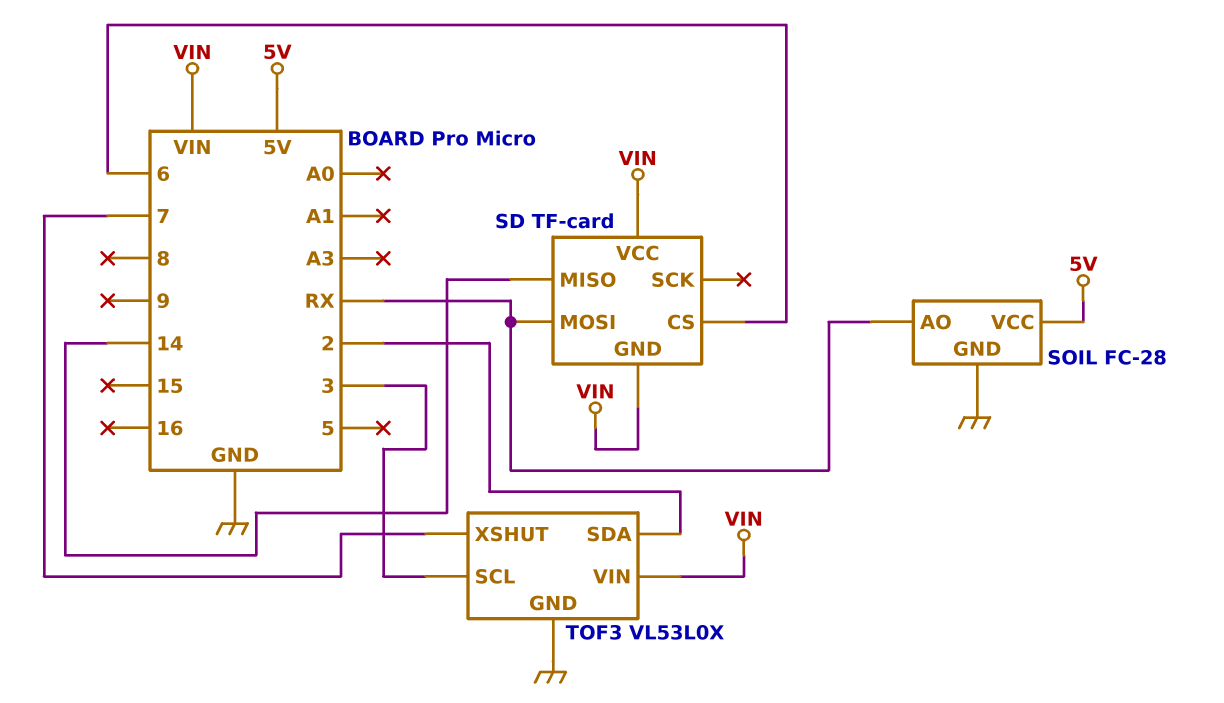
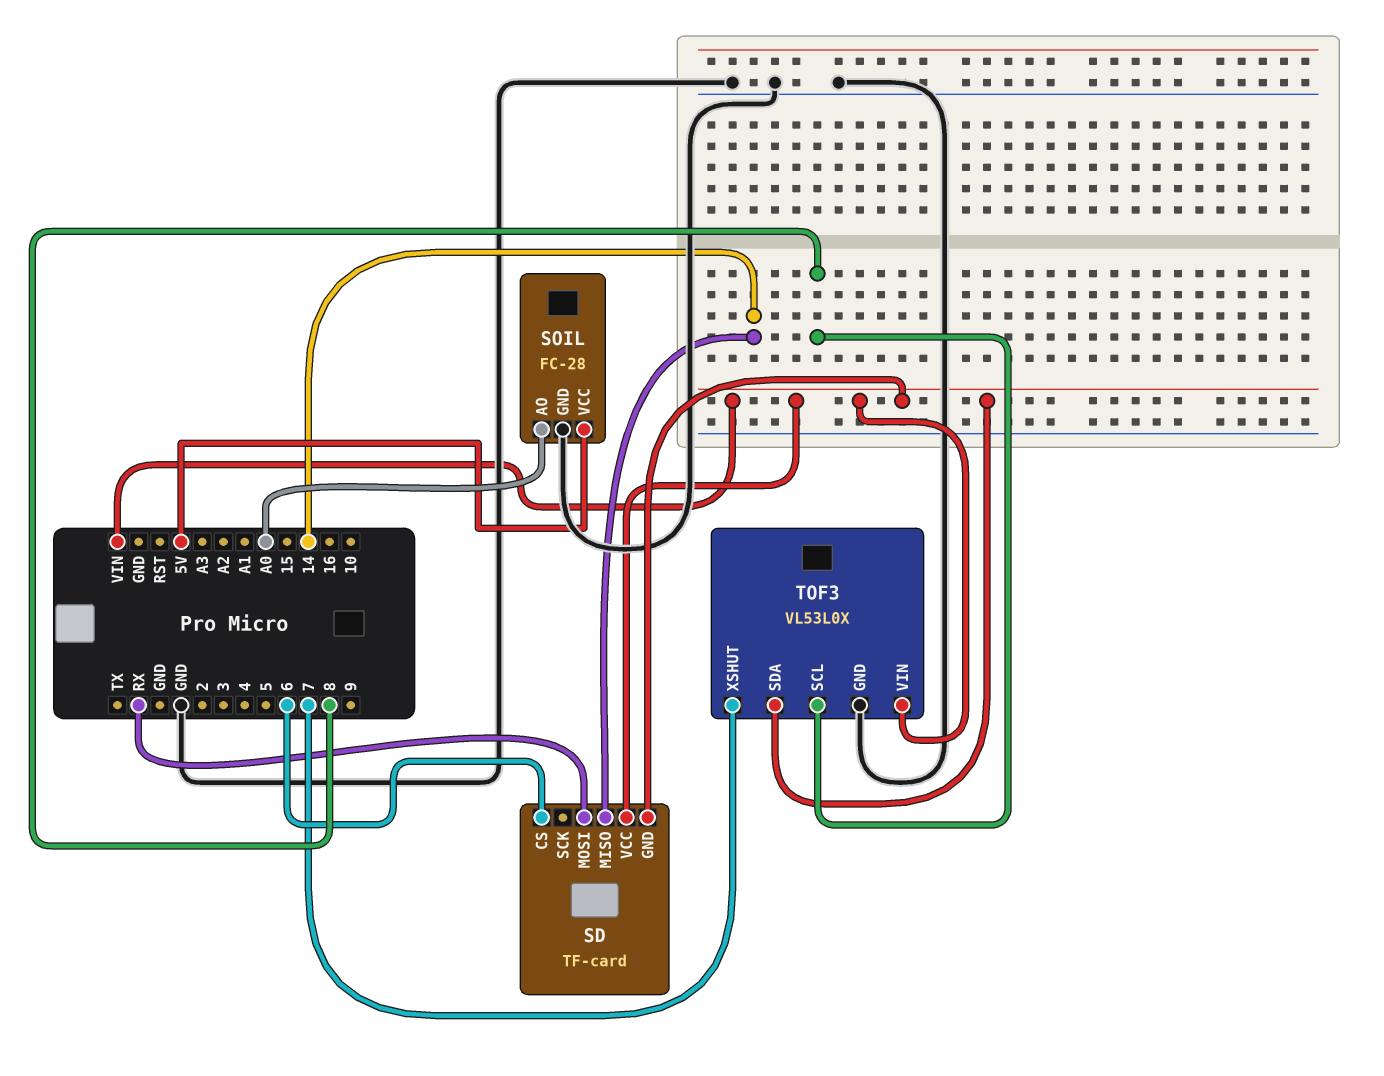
SOIL pin AO: RX -> A0
TOF3 pin SCL: 3 -> 8
TOF3 pin SDA: 2 -> VIN

